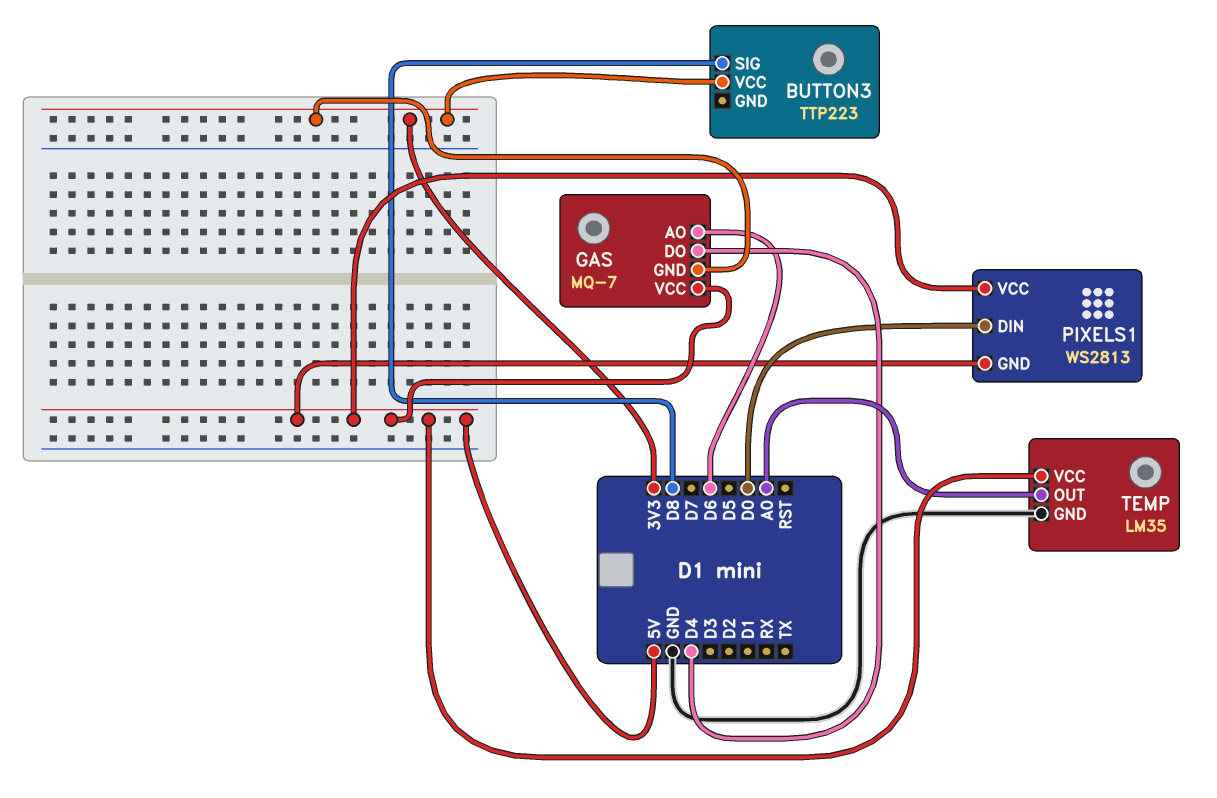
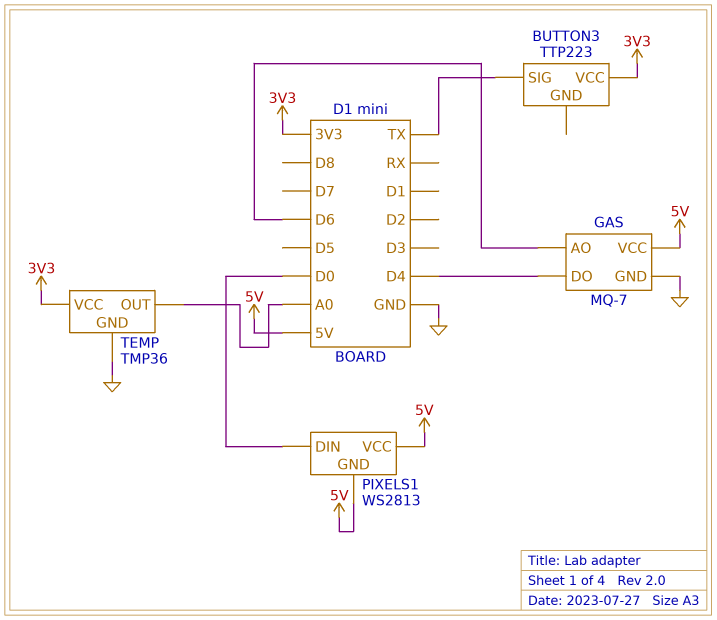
BUTTON3 pin SIG: D8 -> TX
GAS pin GND: 3V3 -> GND
TEMP: LM35 -> TMP36
TEMP pin VCC: 5V -> 3V3

